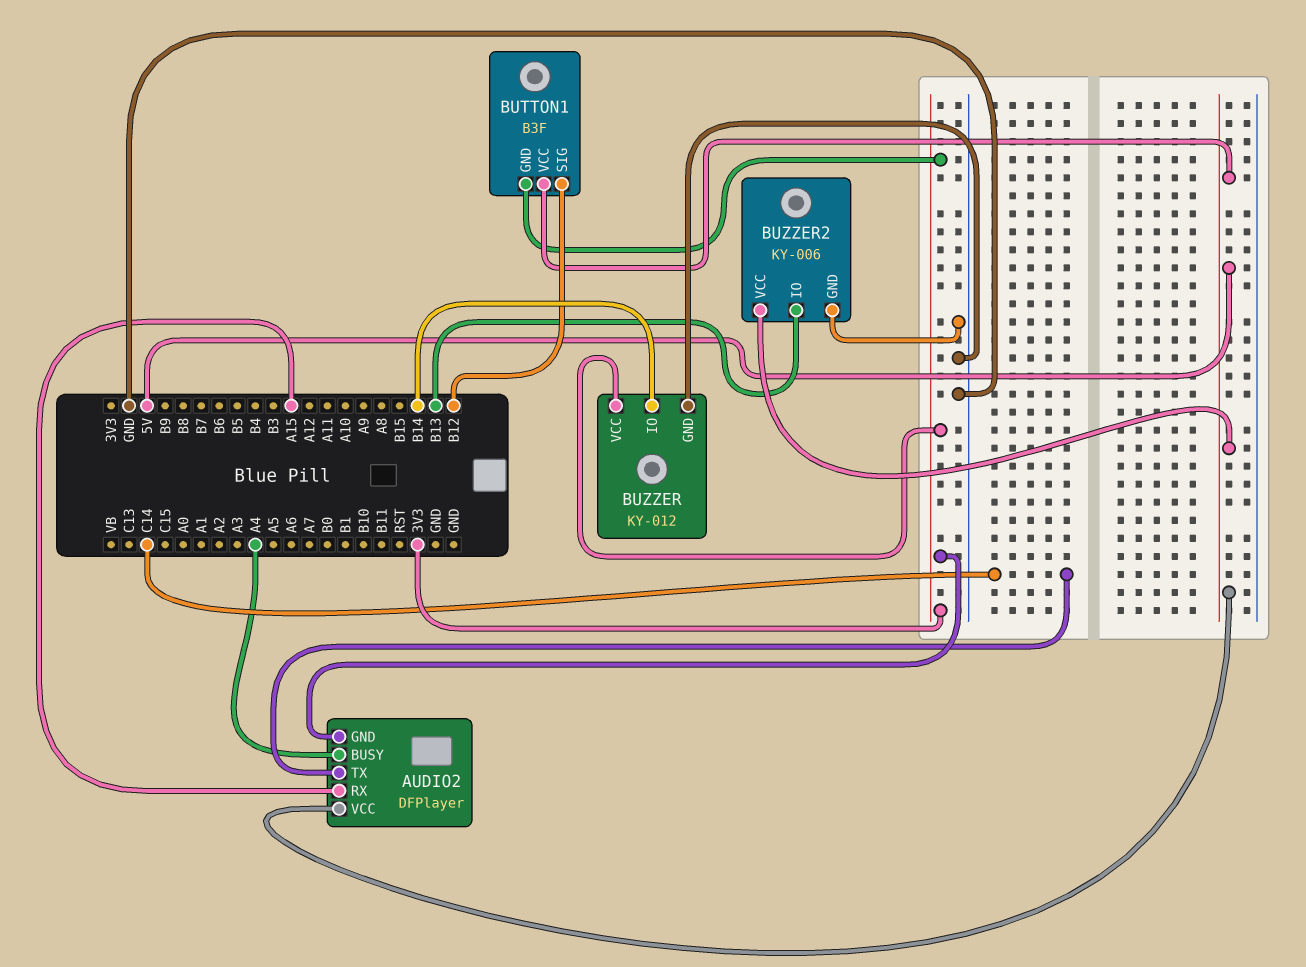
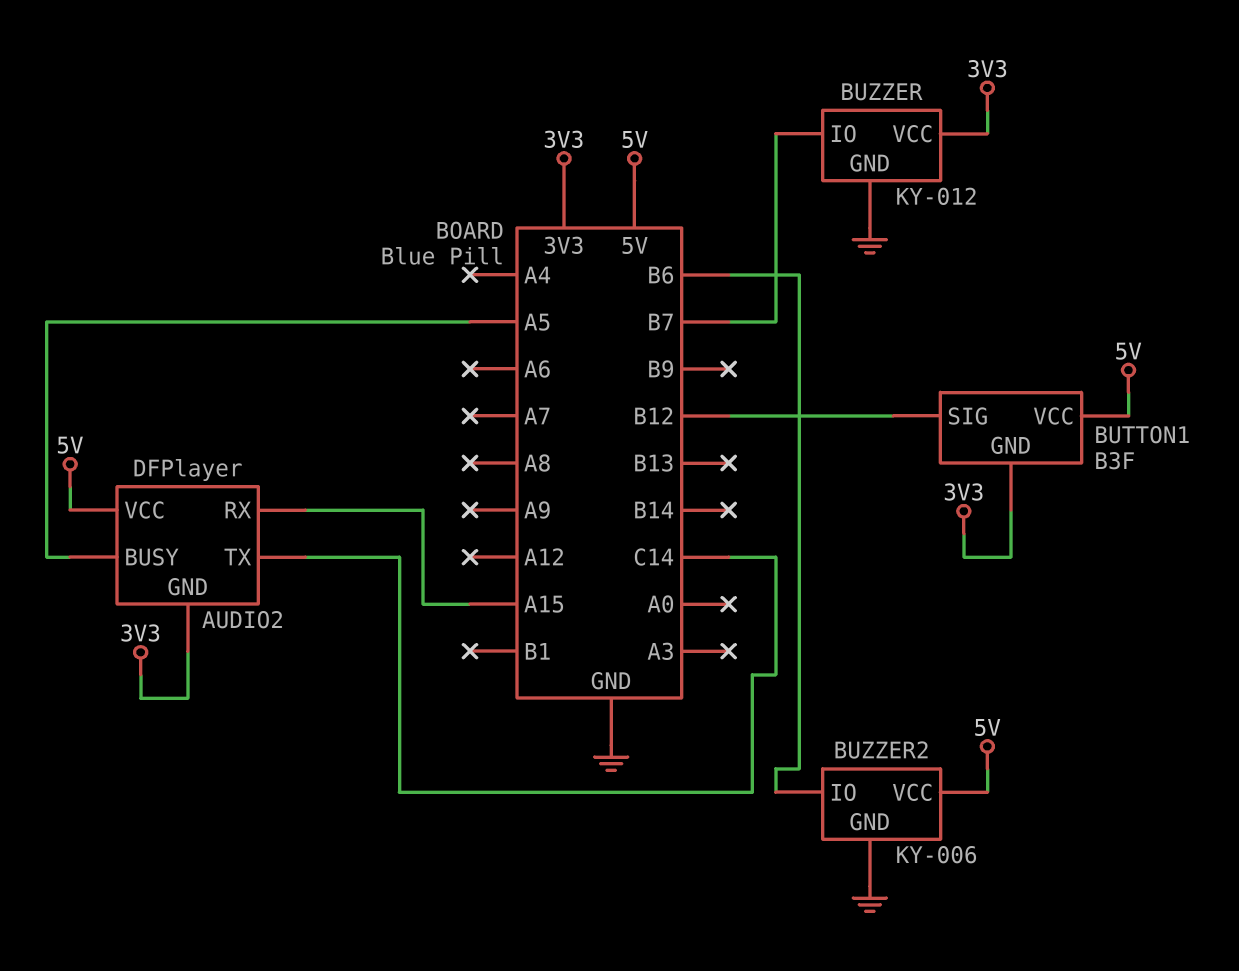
AUDIO2 pin BUSY: A4 -> A5
BUZZER pin IO: B14 -> B7
BUZZER2 pin IO: B13 -> B6

